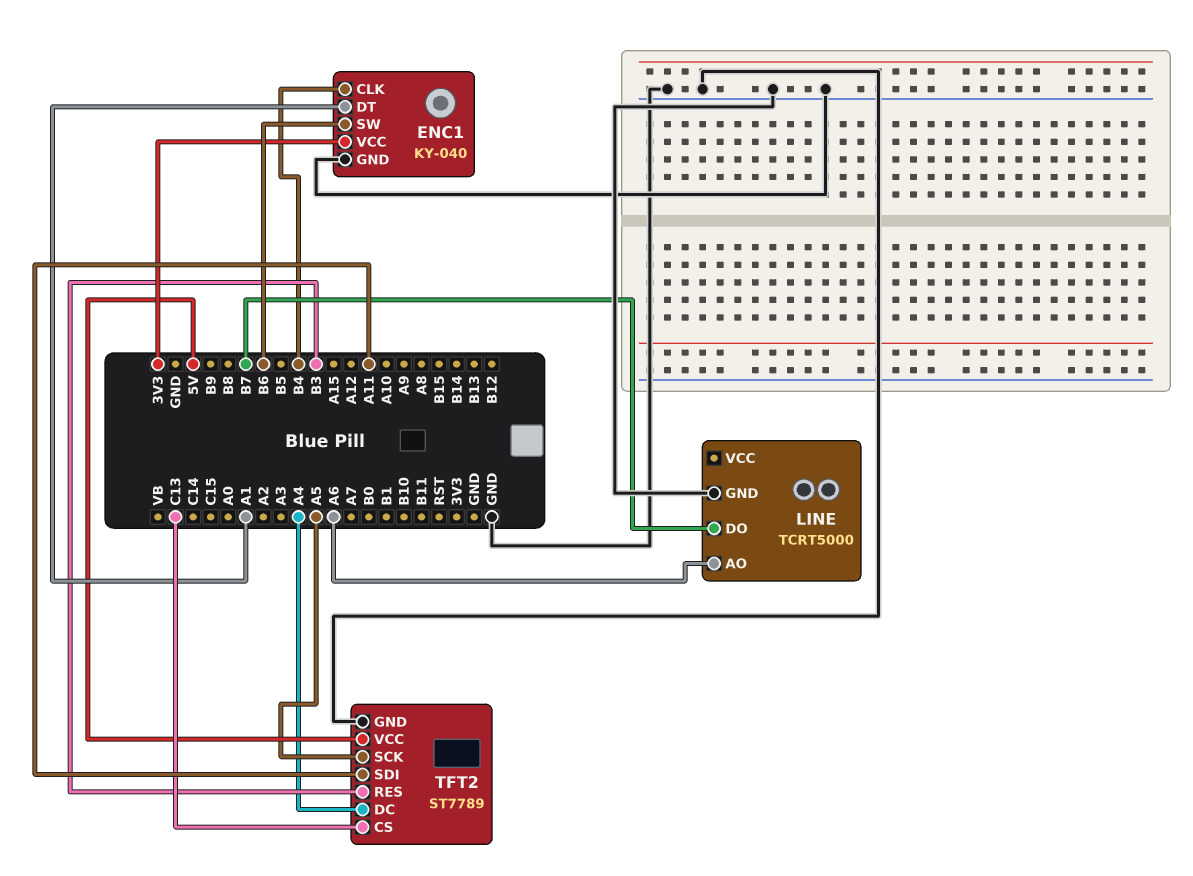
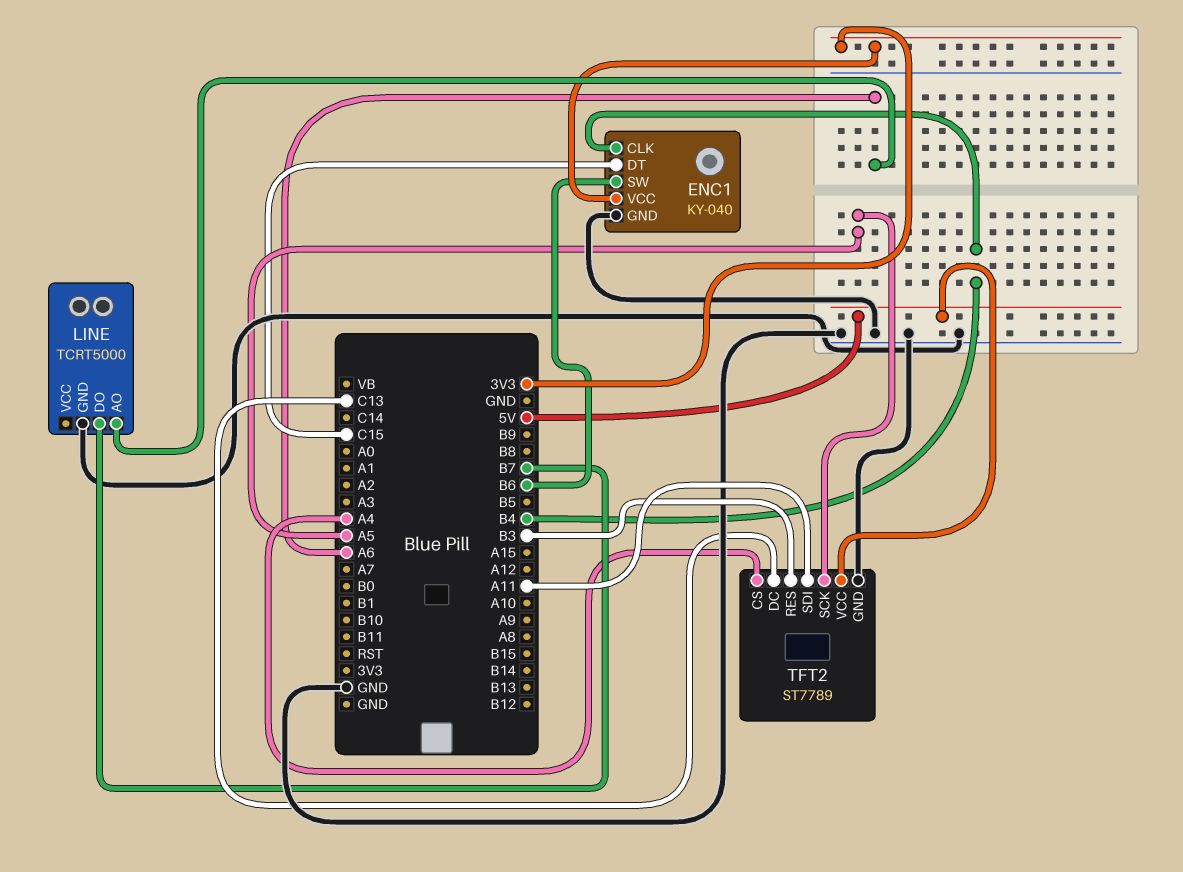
ENC1 pin DT: A1 -> C15
TFT2 pin CS: C13 -> A4
TFT2 pin DC: A4 -> C13

